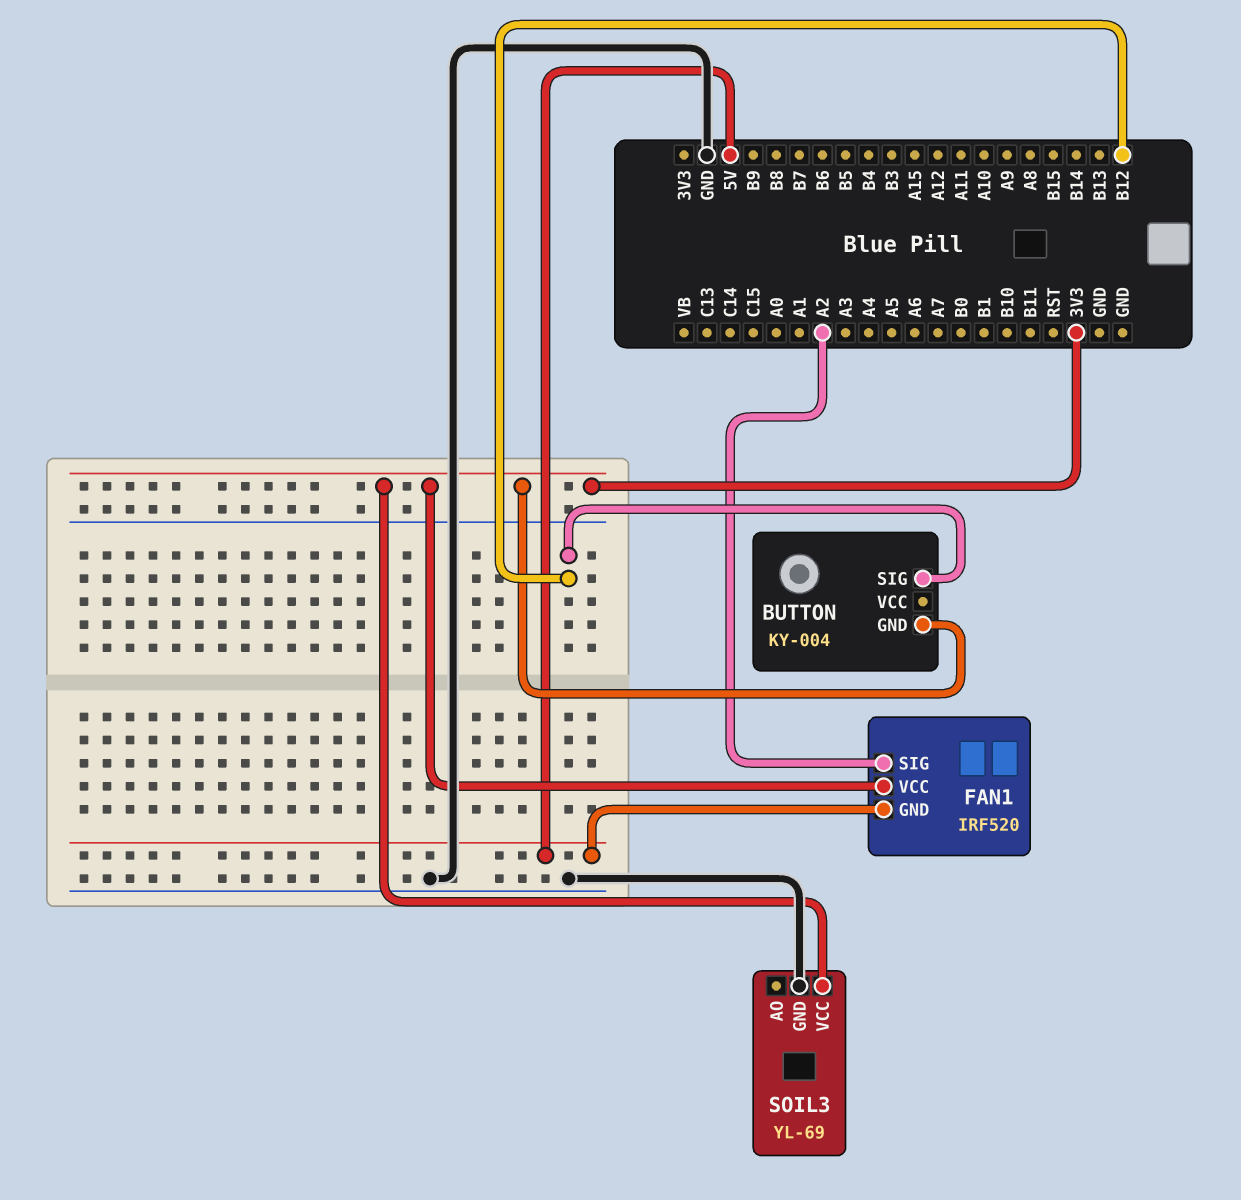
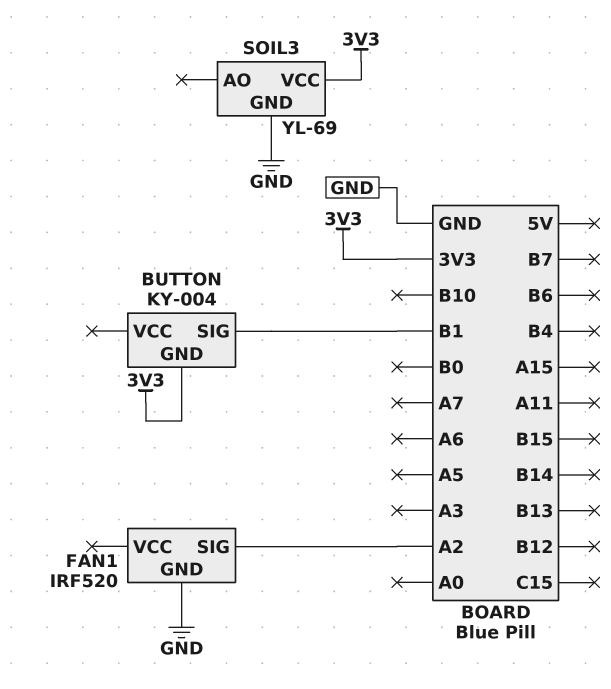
BUTTON pin SIG: B12 -> B1
FAN1 pin GND: 5V -> GND
FAN1 pin VCC: 3V3 -> none

